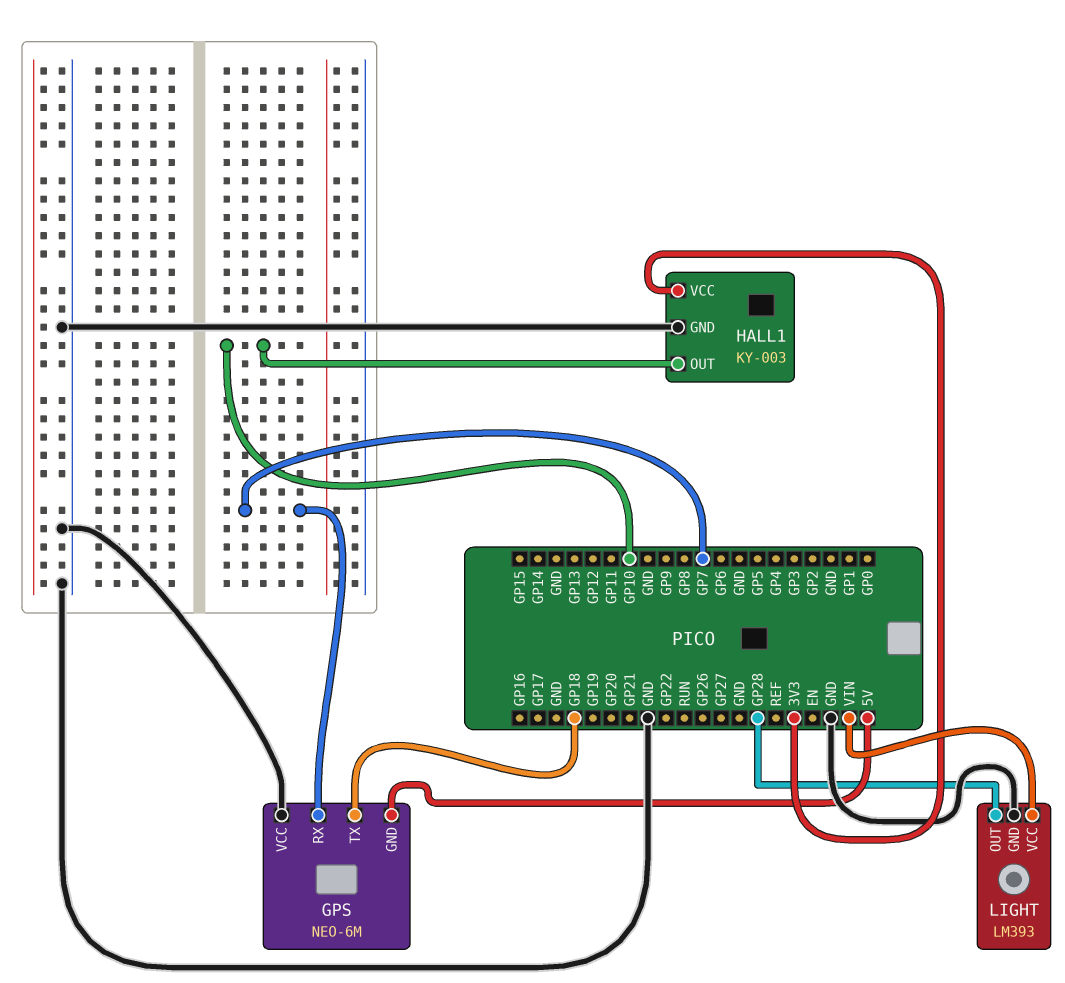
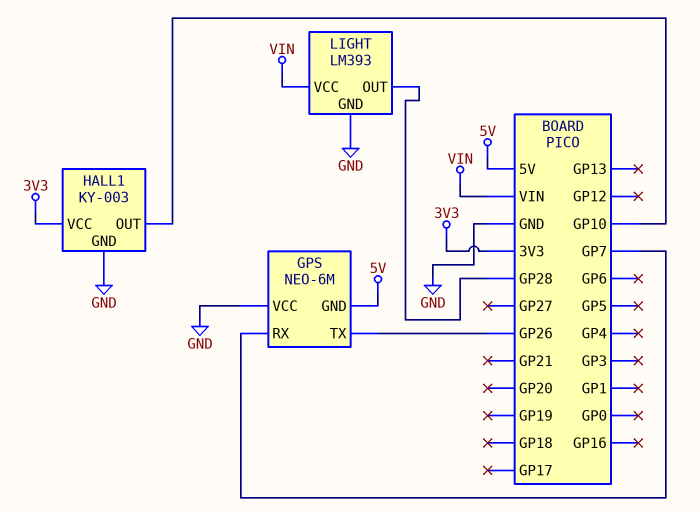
GPS pin TX: GP18 -> GP26

